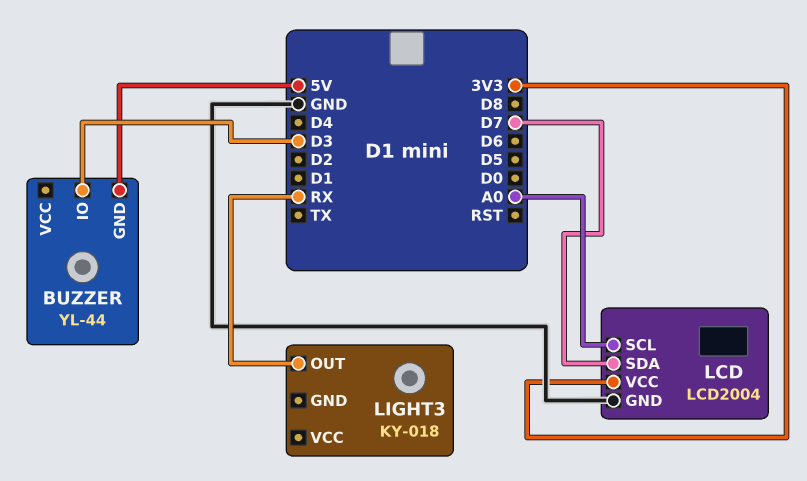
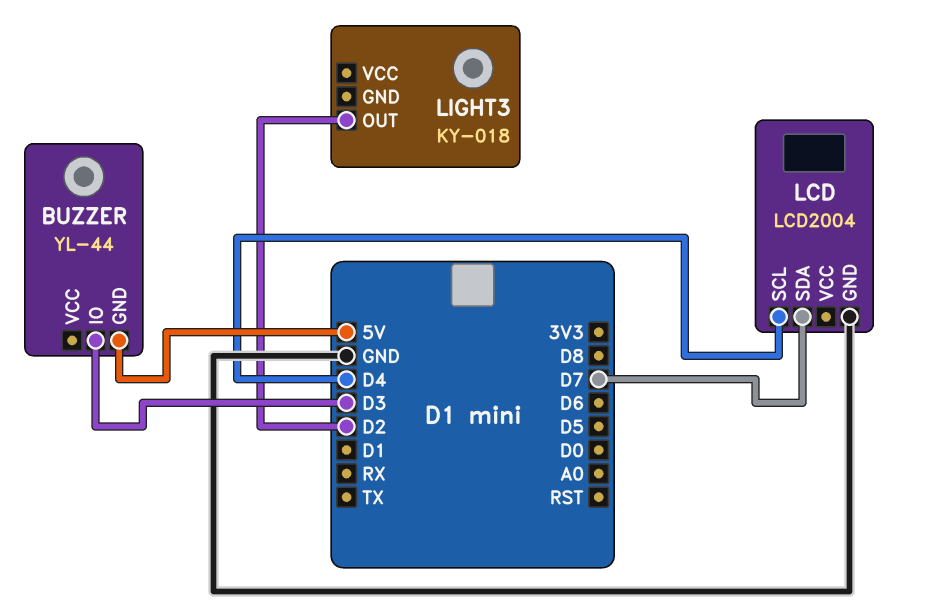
LCD pin SCL: A0 -> D4
LCD pin VCC: 3V3 -> none
LIGHT3 pin OUT: RX -> D2

